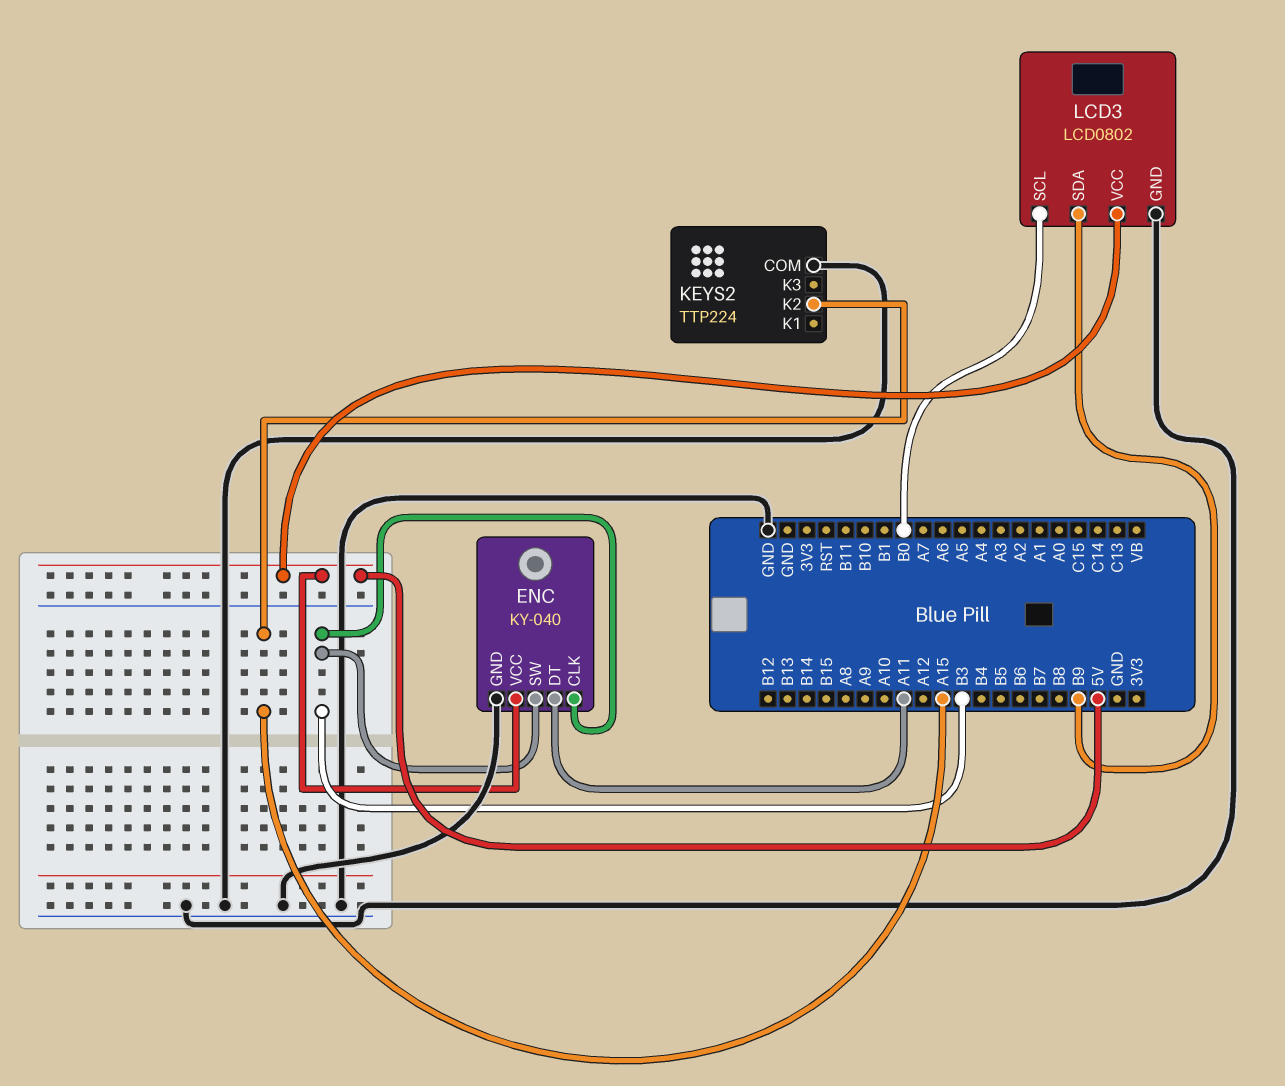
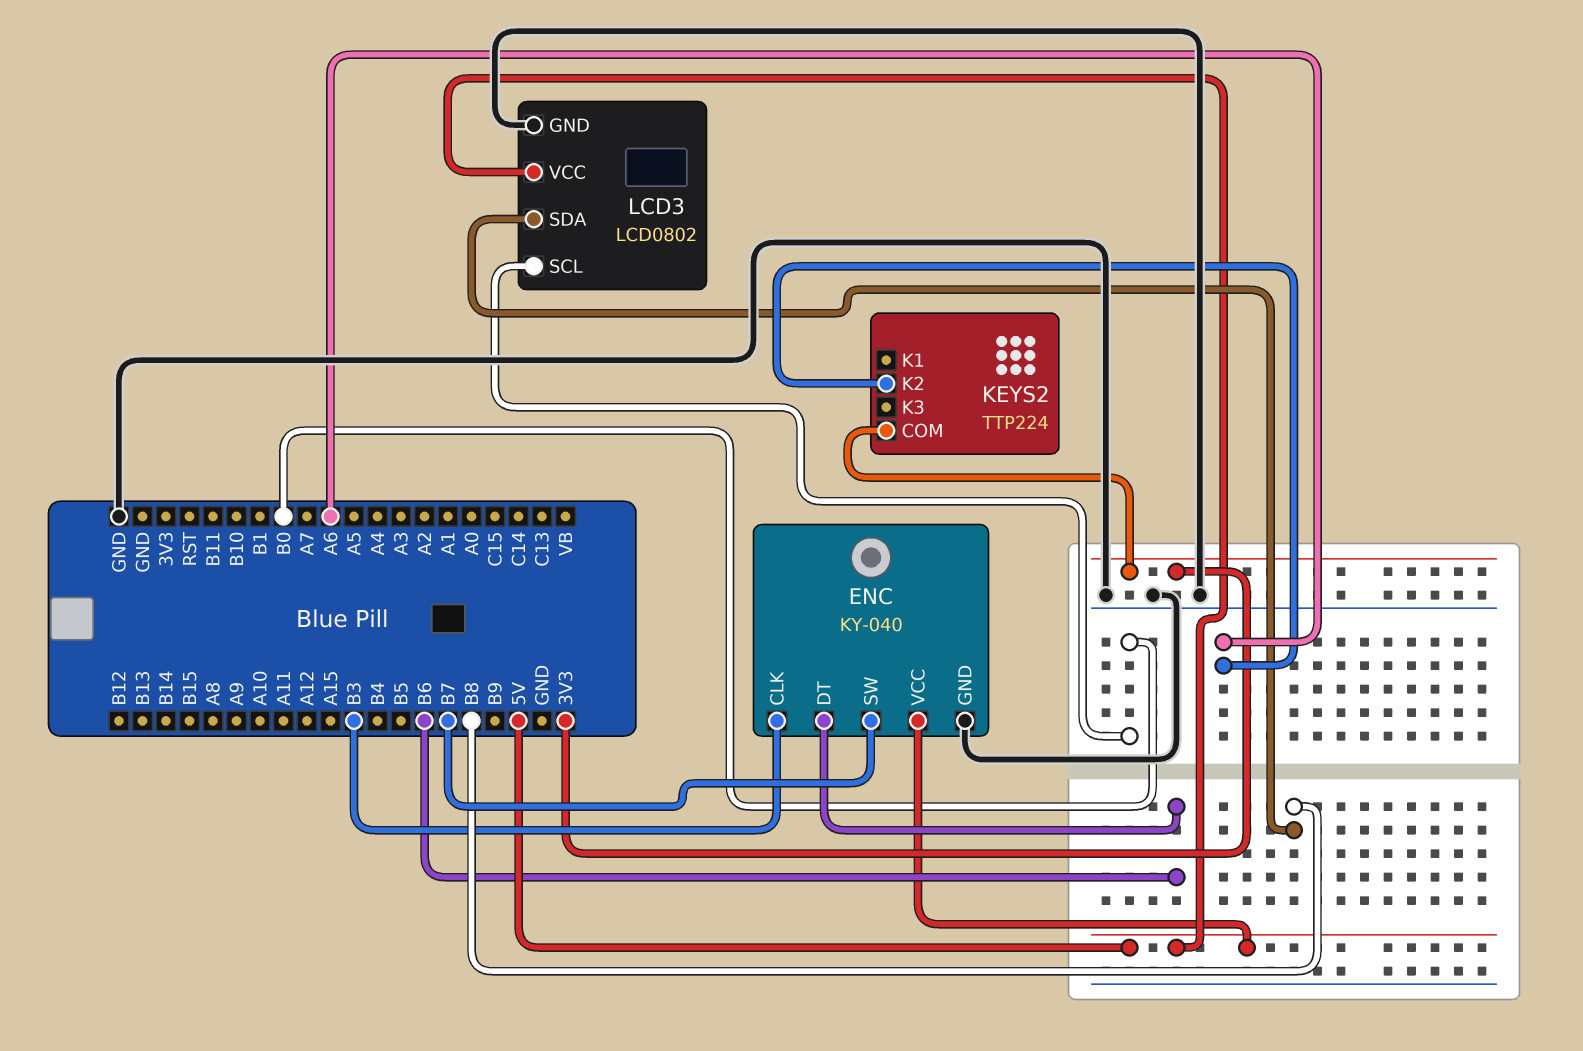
ENC pin DT: A11 -> B6
ENC pin SW: B3 -> B7
KEYS2 pin COM: GND -> 3V3
KEYS2 pin K2: A15 -> A6
LCD3 pin SDA: B9 -> B8

